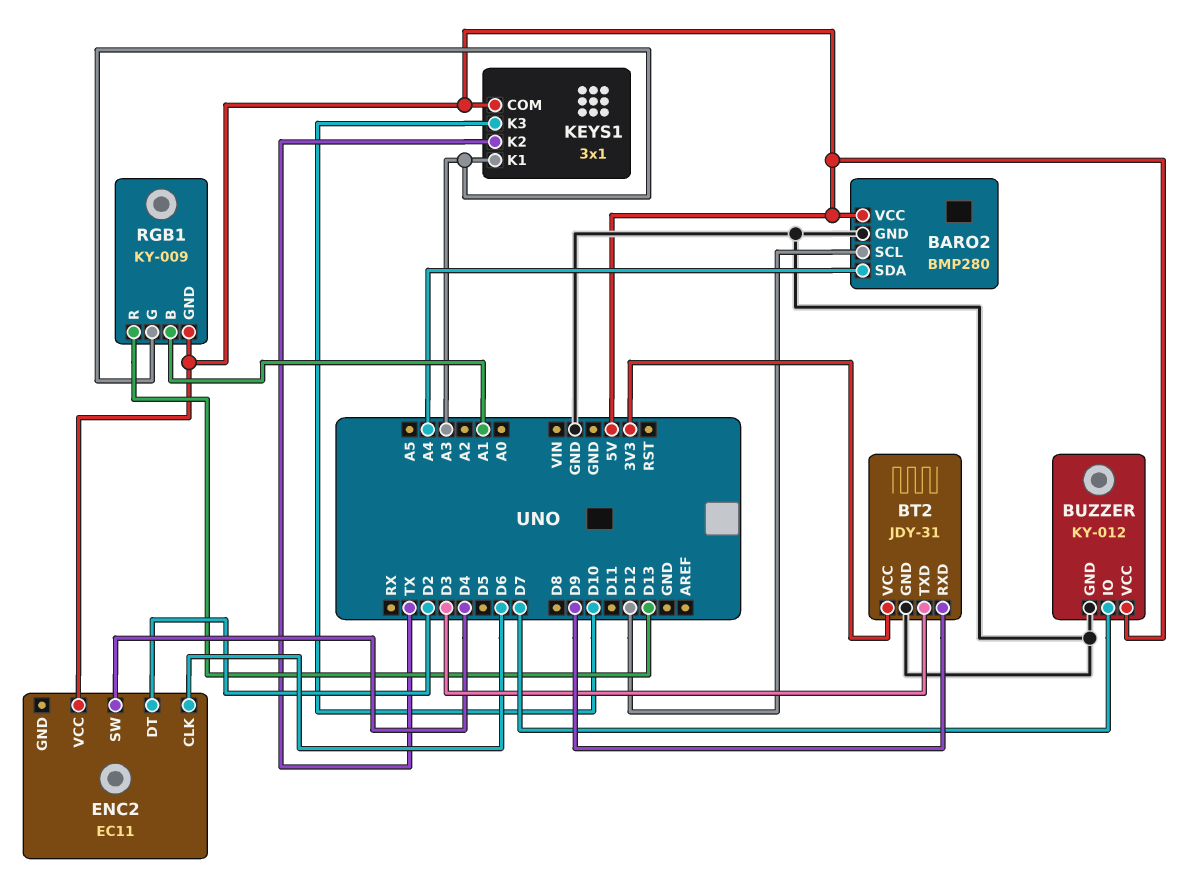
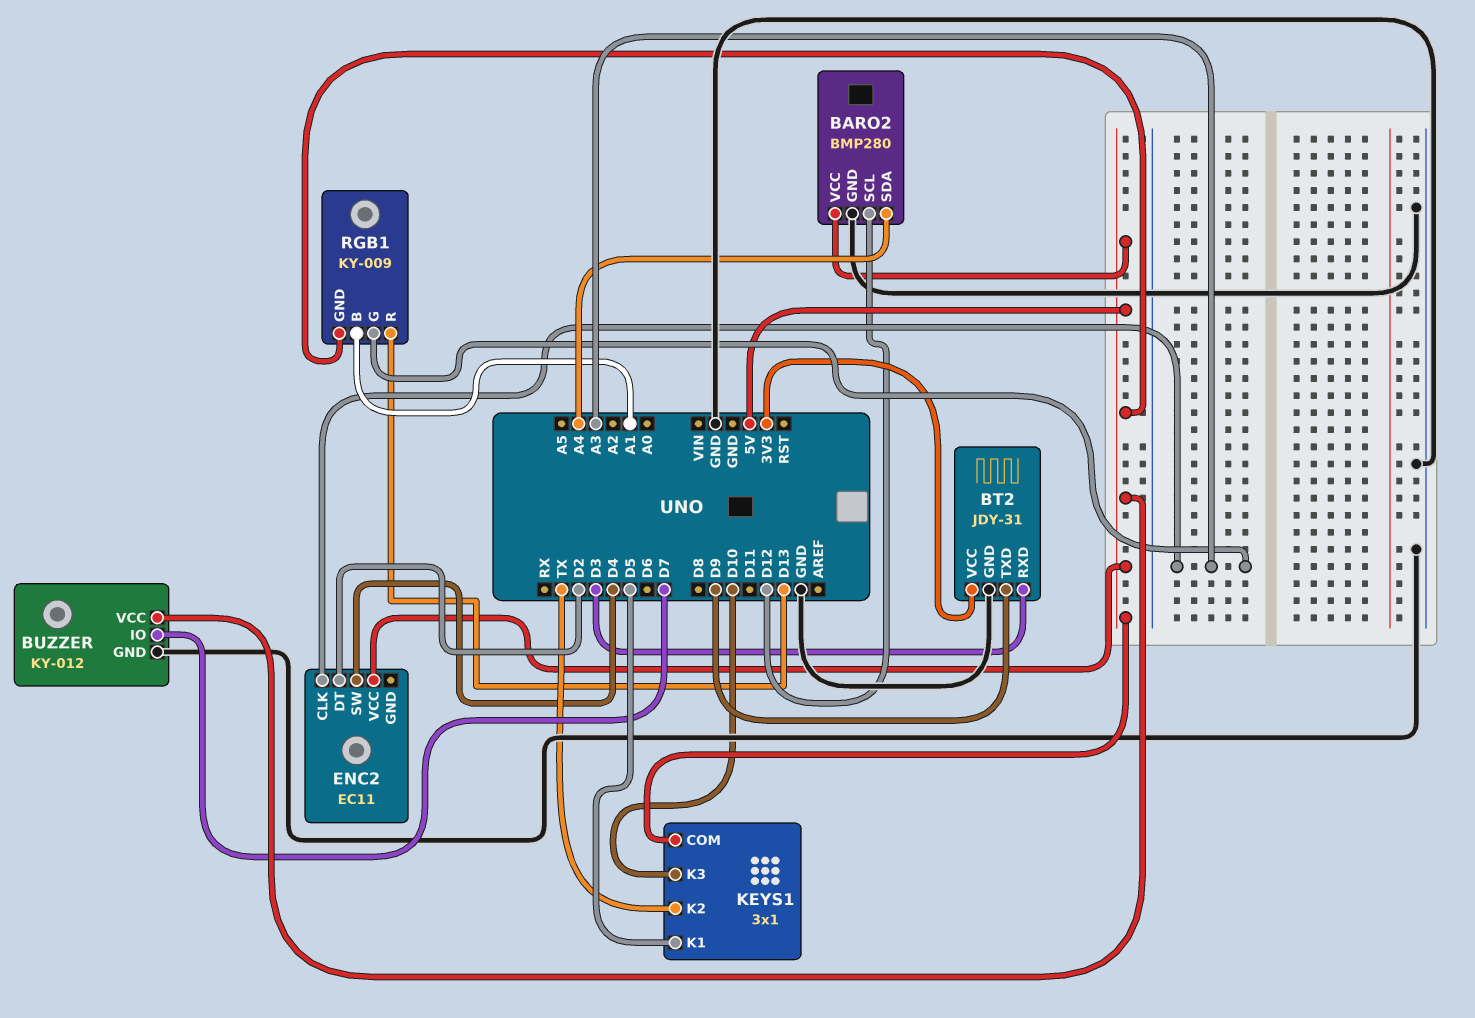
BT2 pin RXD: D9 -> D3
BT2 pin TXD: D3 -> D9
ENC2 pin CLK: D6 -> A3
KEYS1 pin K1: A3 -> D5

